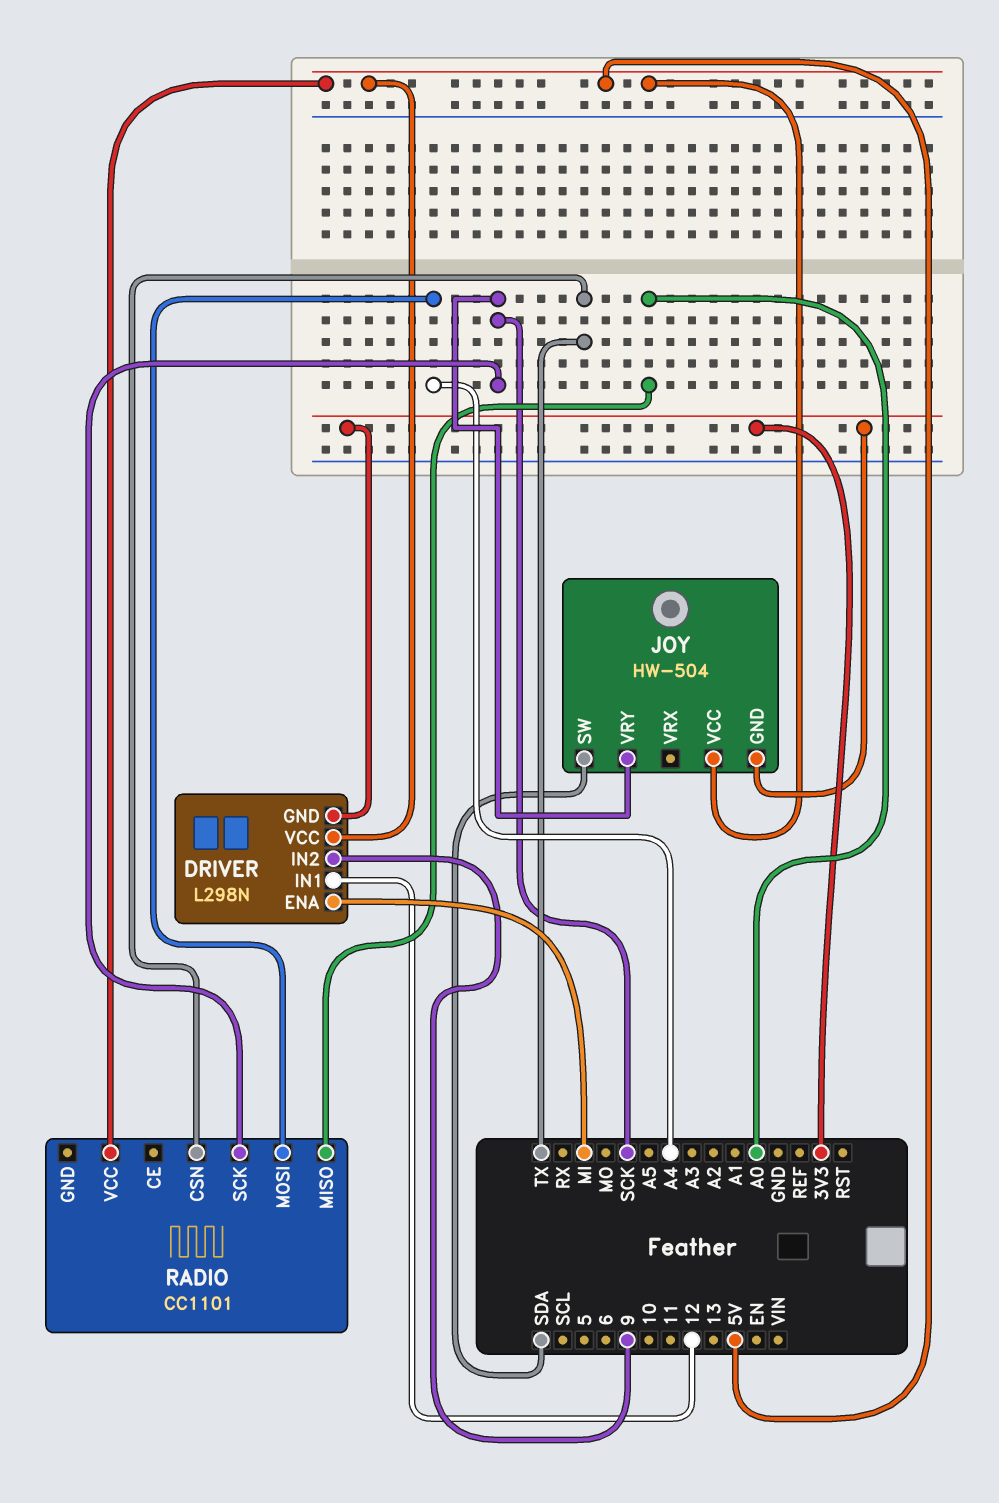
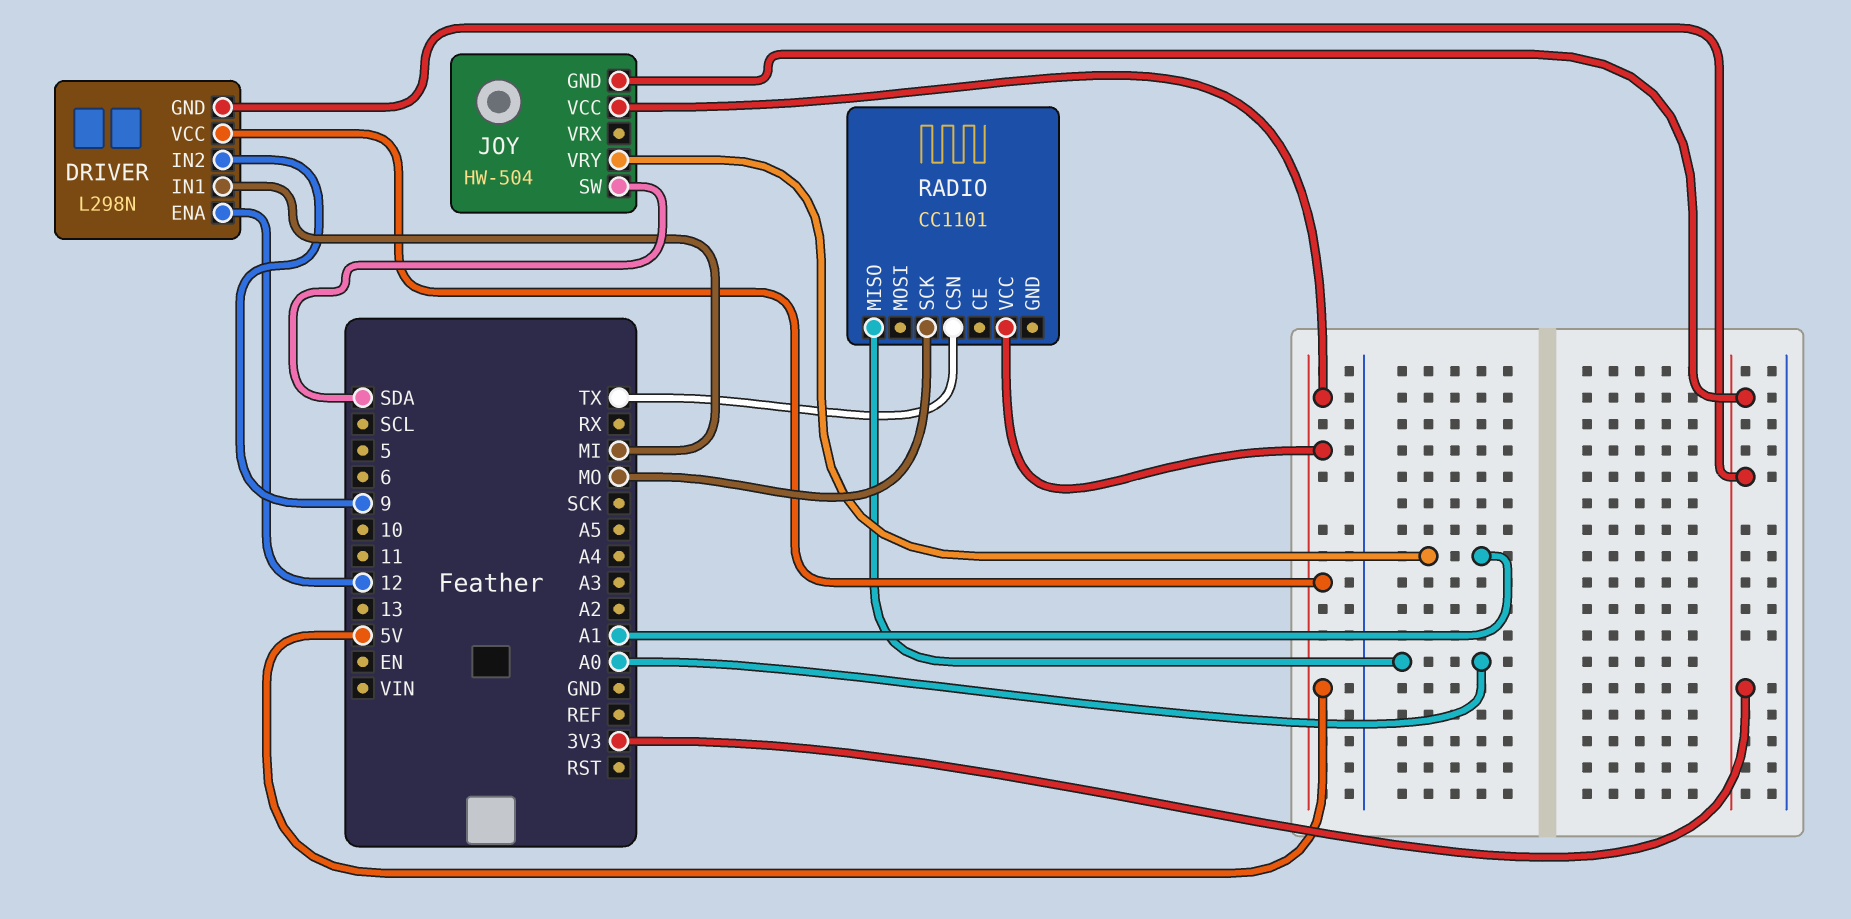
DRIVER pin ENA: MI -> 12
DRIVER pin IN1: 12 -> MI
JOY pin VRY: SCK -> A1
RADIO pin MOSI: A4 -> none
RADIO pin SCK: SCK -> MO

